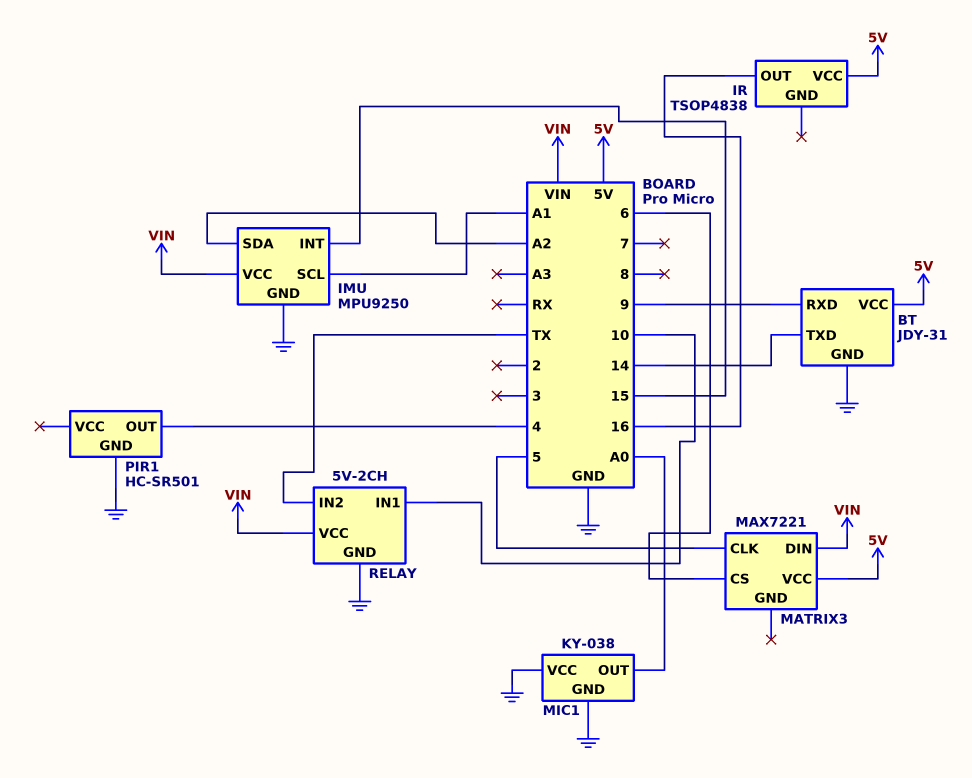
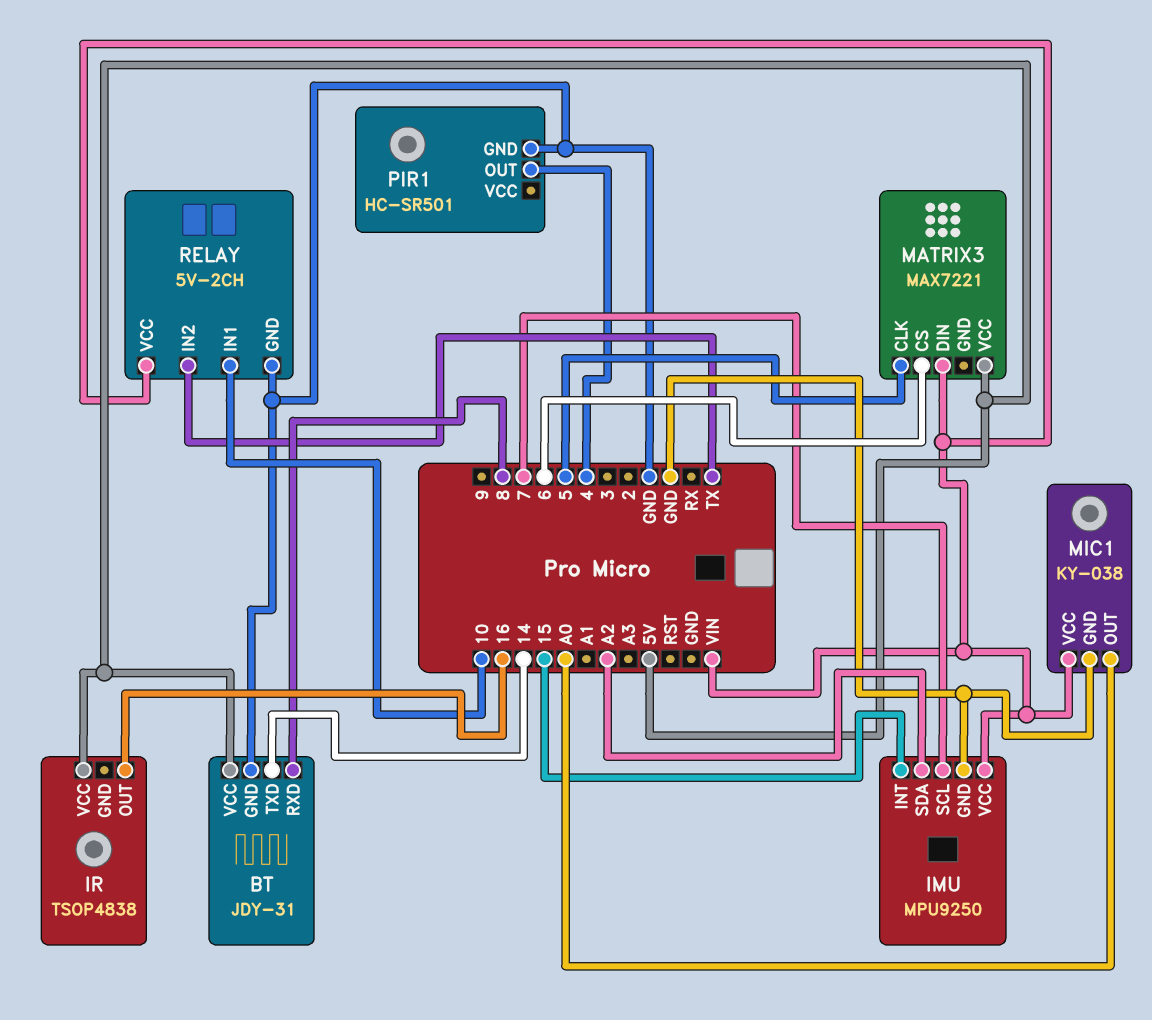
BT pin RXD: 9 -> 8
IMU pin SCL: A1 -> 7
MIC1 pin VCC: GND -> VIN

